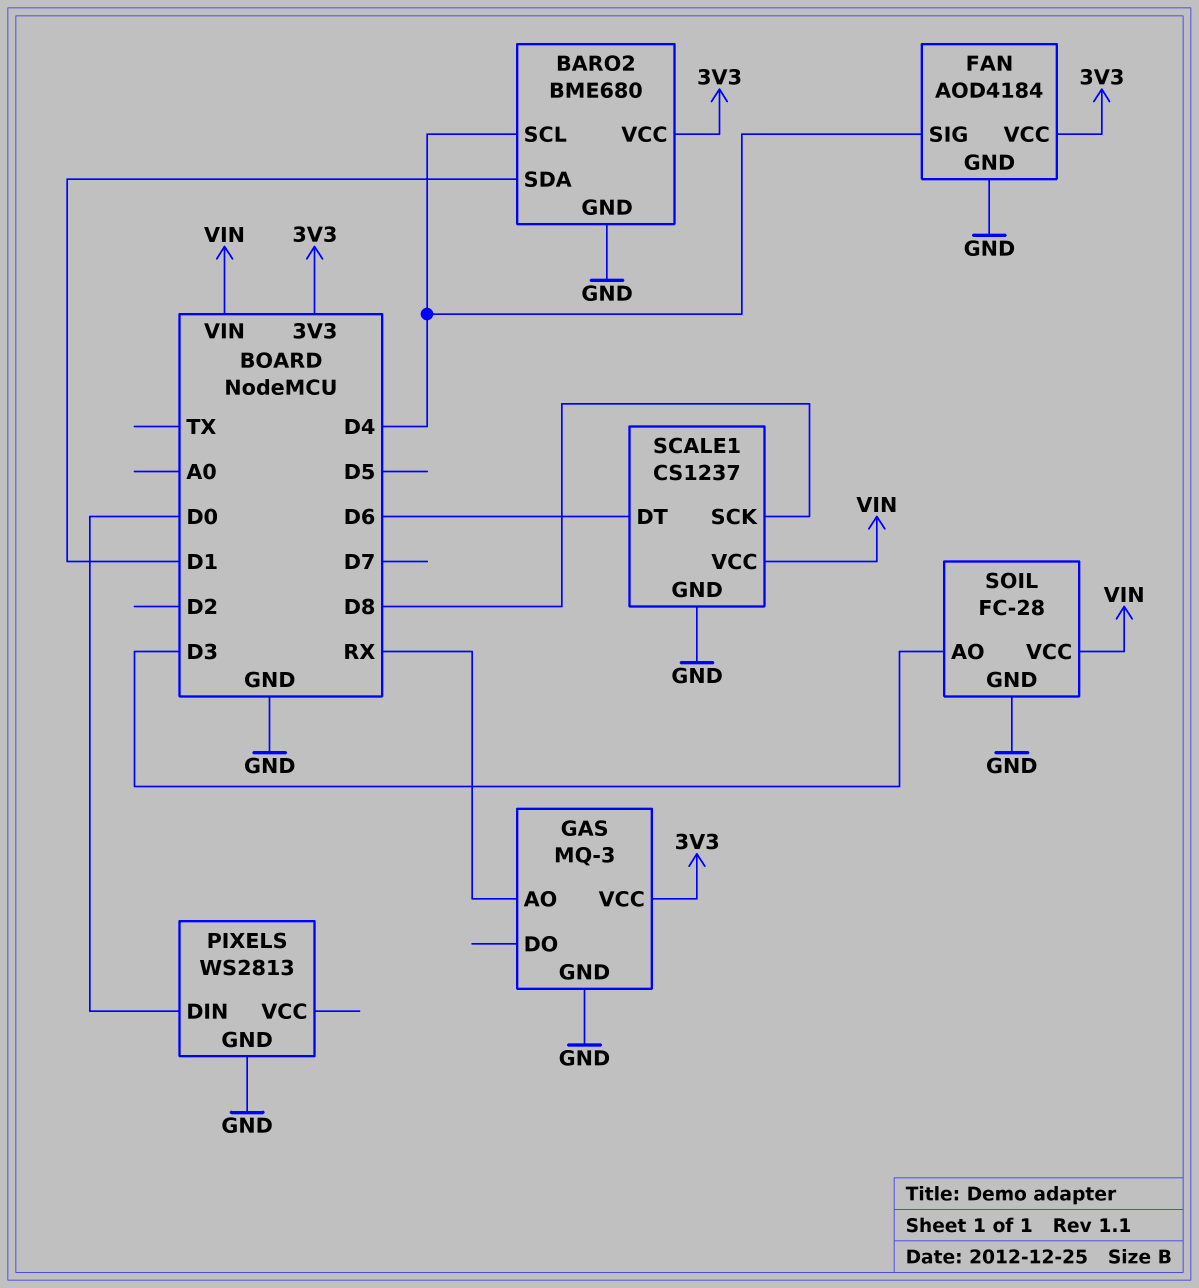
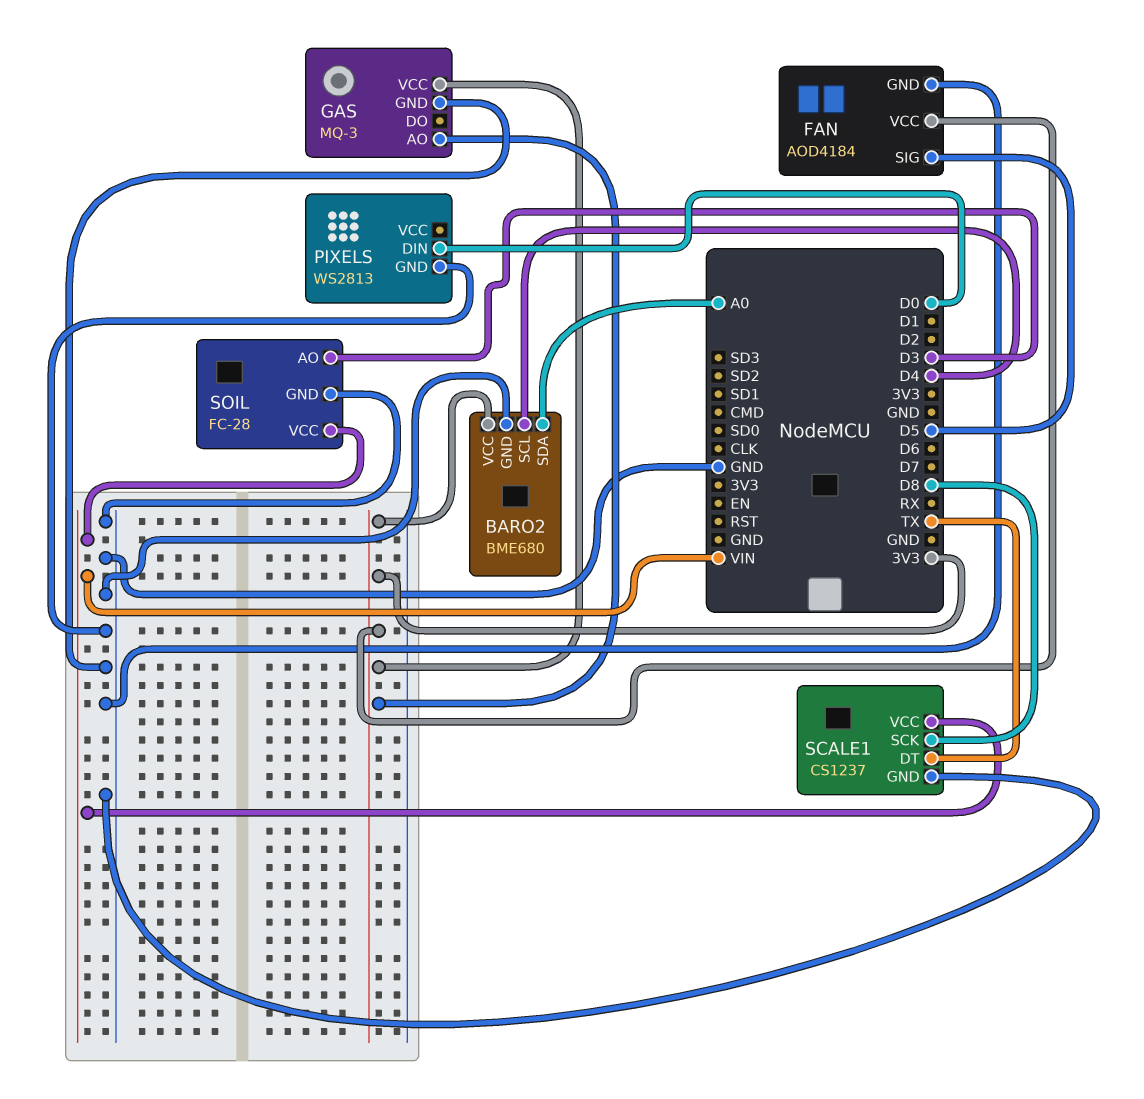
BARO2 pin SDA: D1 -> A0
FAN pin SIG: D4 -> D5
GAS pin AO: RX -> 3V3
SCALE1 pin DT: D6 -> TX

